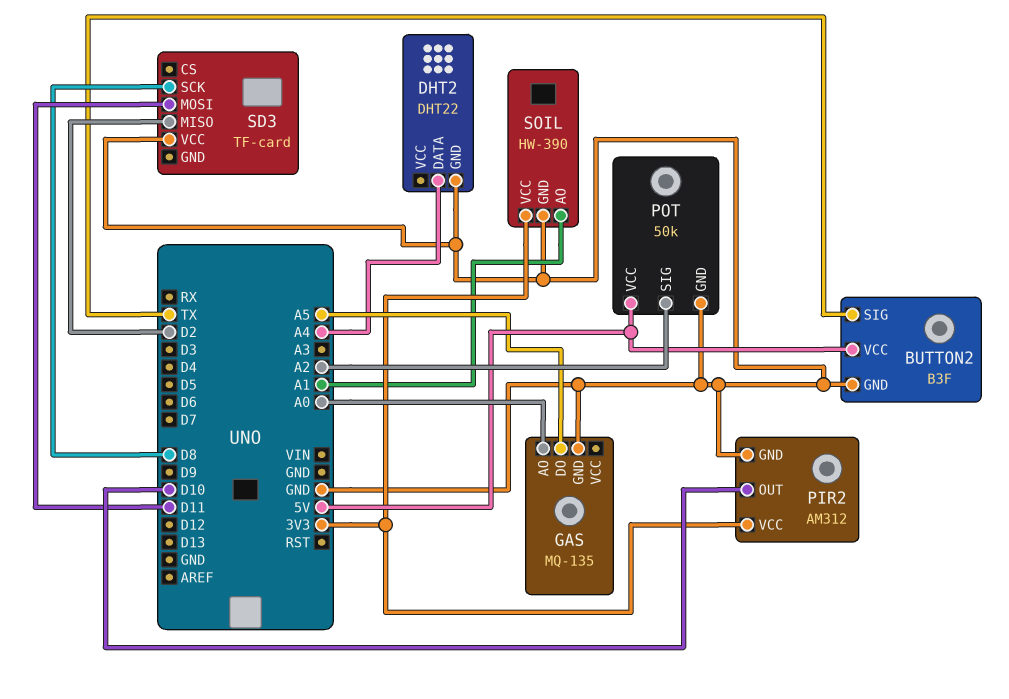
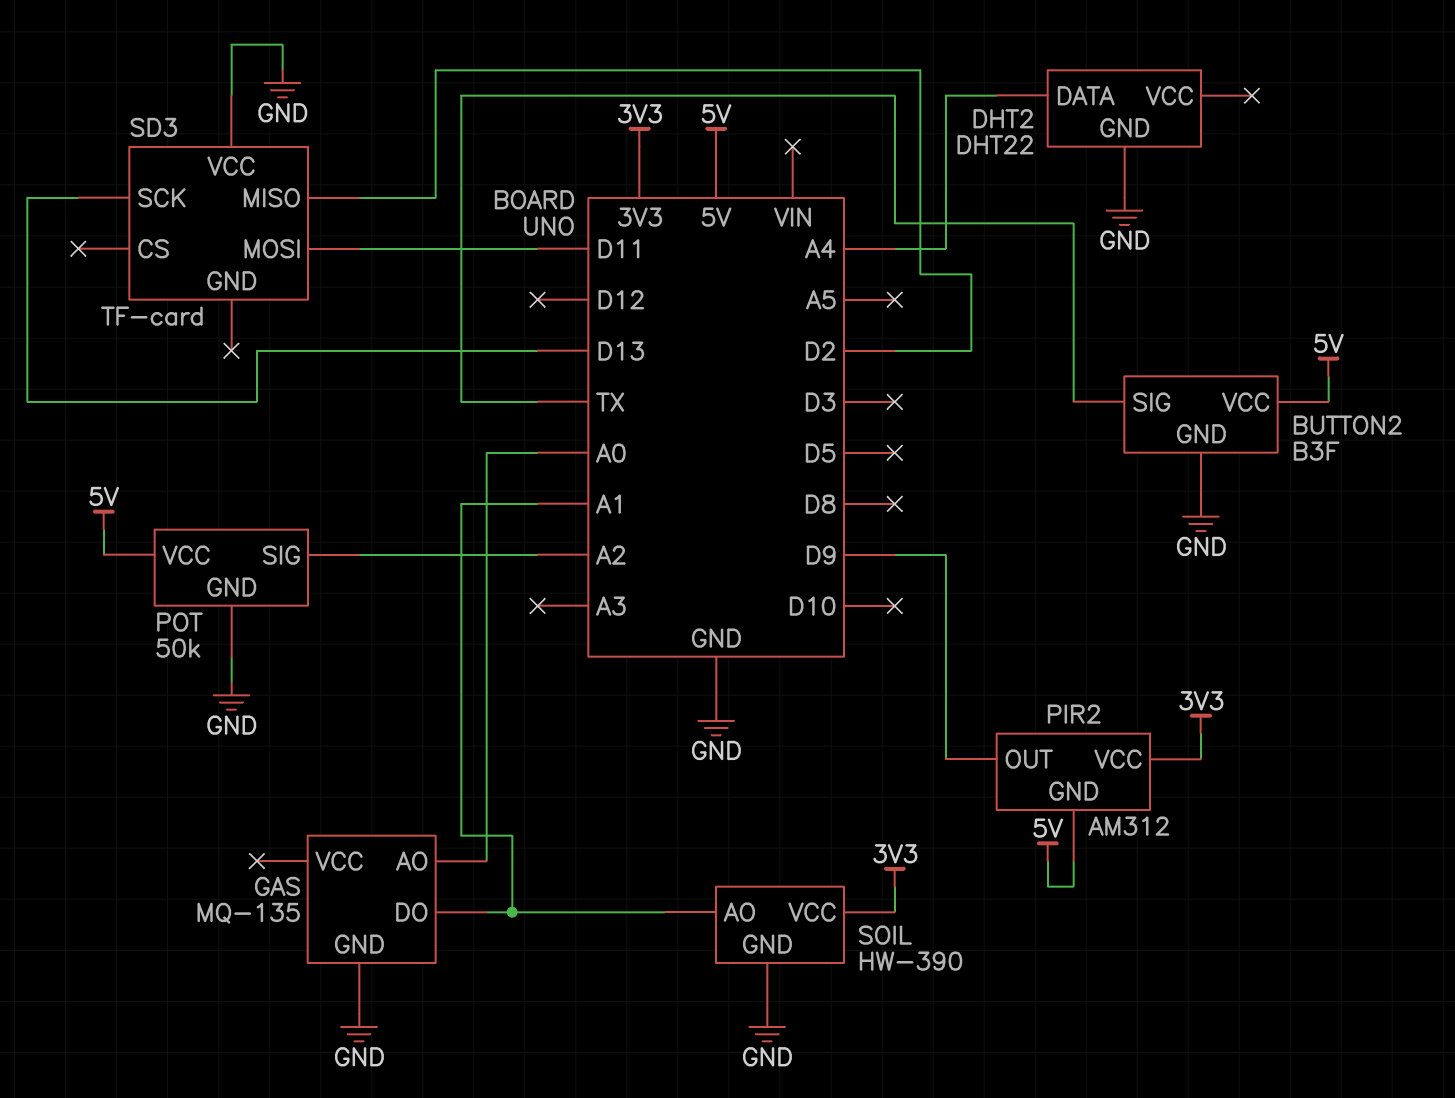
GAS pin DO: A5 -> A1
PIR2 pin GND: GND -> 5V
PIR2 pin OUT: D10 -> D9
SD3 pin SCK: D8 -> D13

